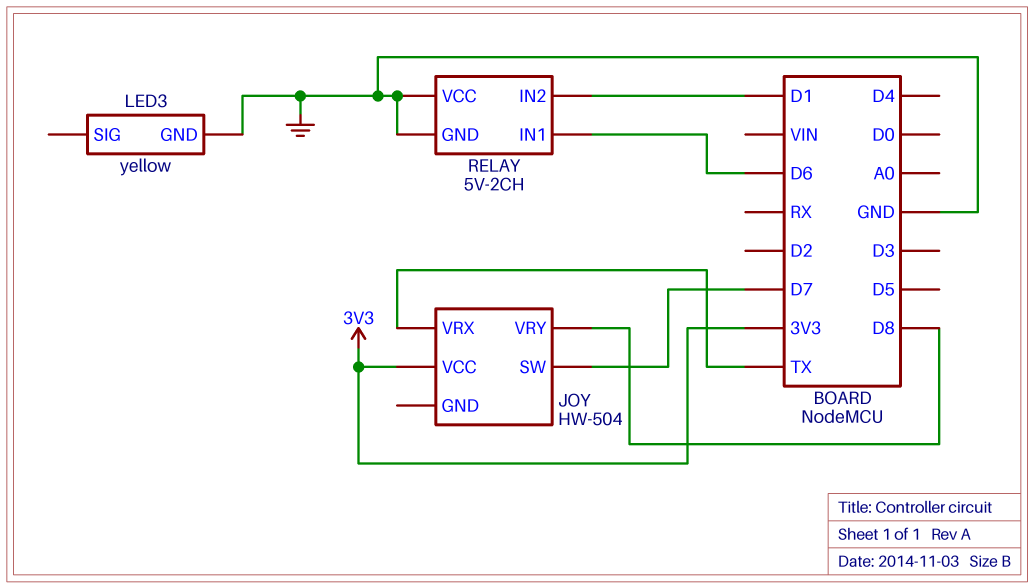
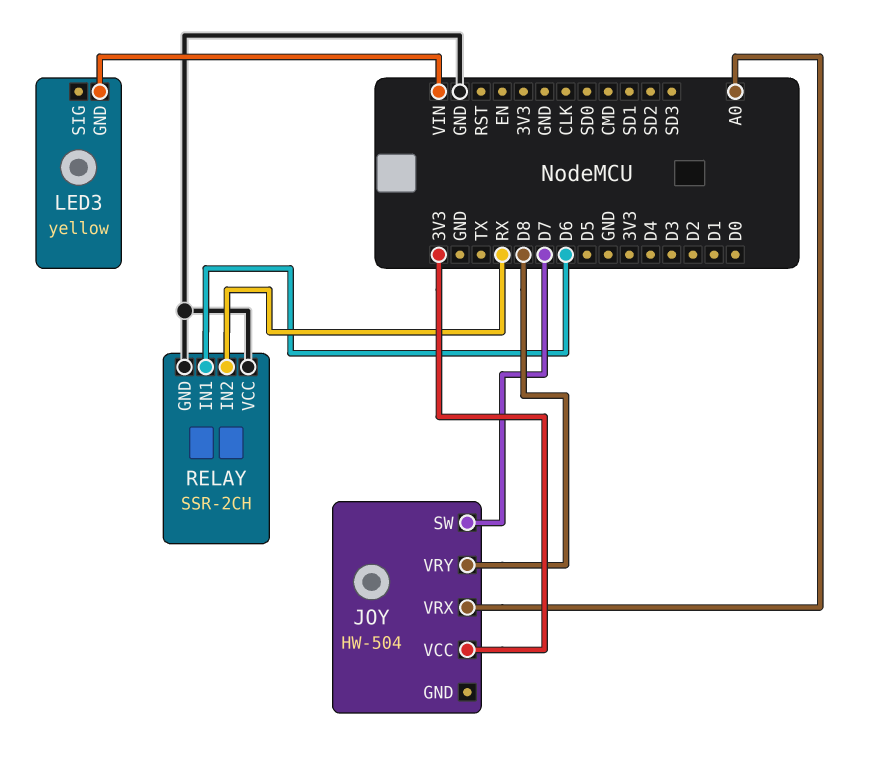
JOY pin VRX: TX -> A0
LED3 pin GND: GND -> VIN
RELAY: 5V-2CH -> SSR-2CH
RELAY pin IN2: D1 -> RX

